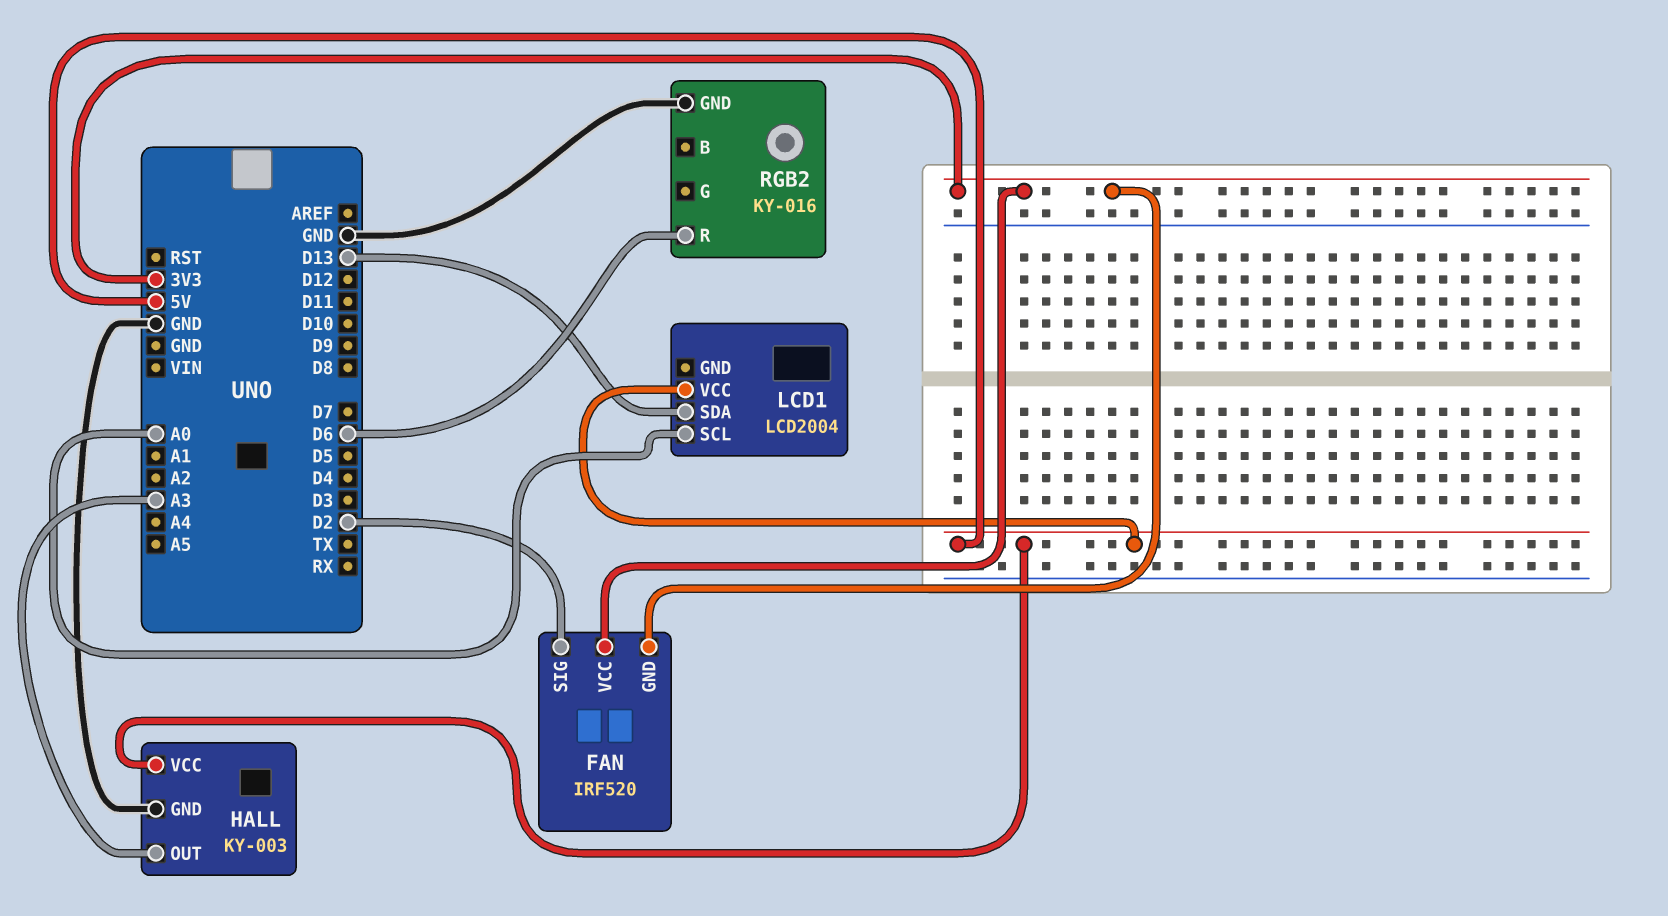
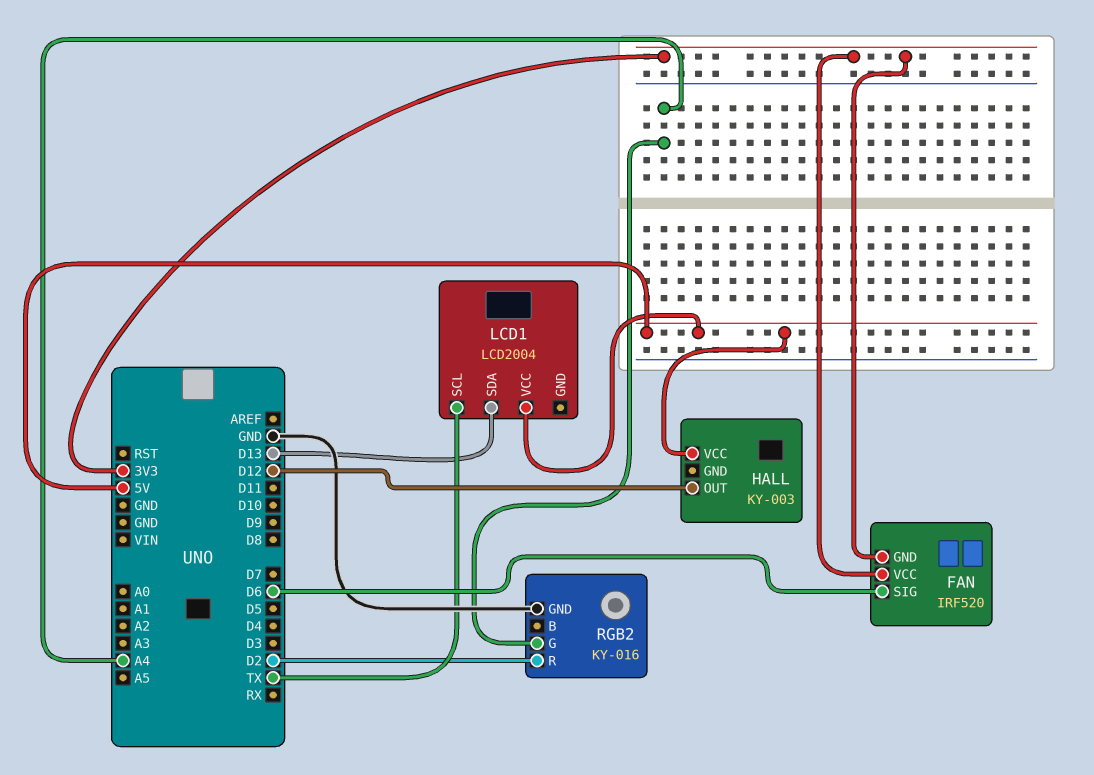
FAN pin SIG: D2 -> D6
HALL pin GND: GND -> none
HALL pin OUT: A3 -> D12
LCD1 pin SCL: A0 -> TX
RGB2 pin G: none -> A4
RGB2 pin R: D6 -> D2

